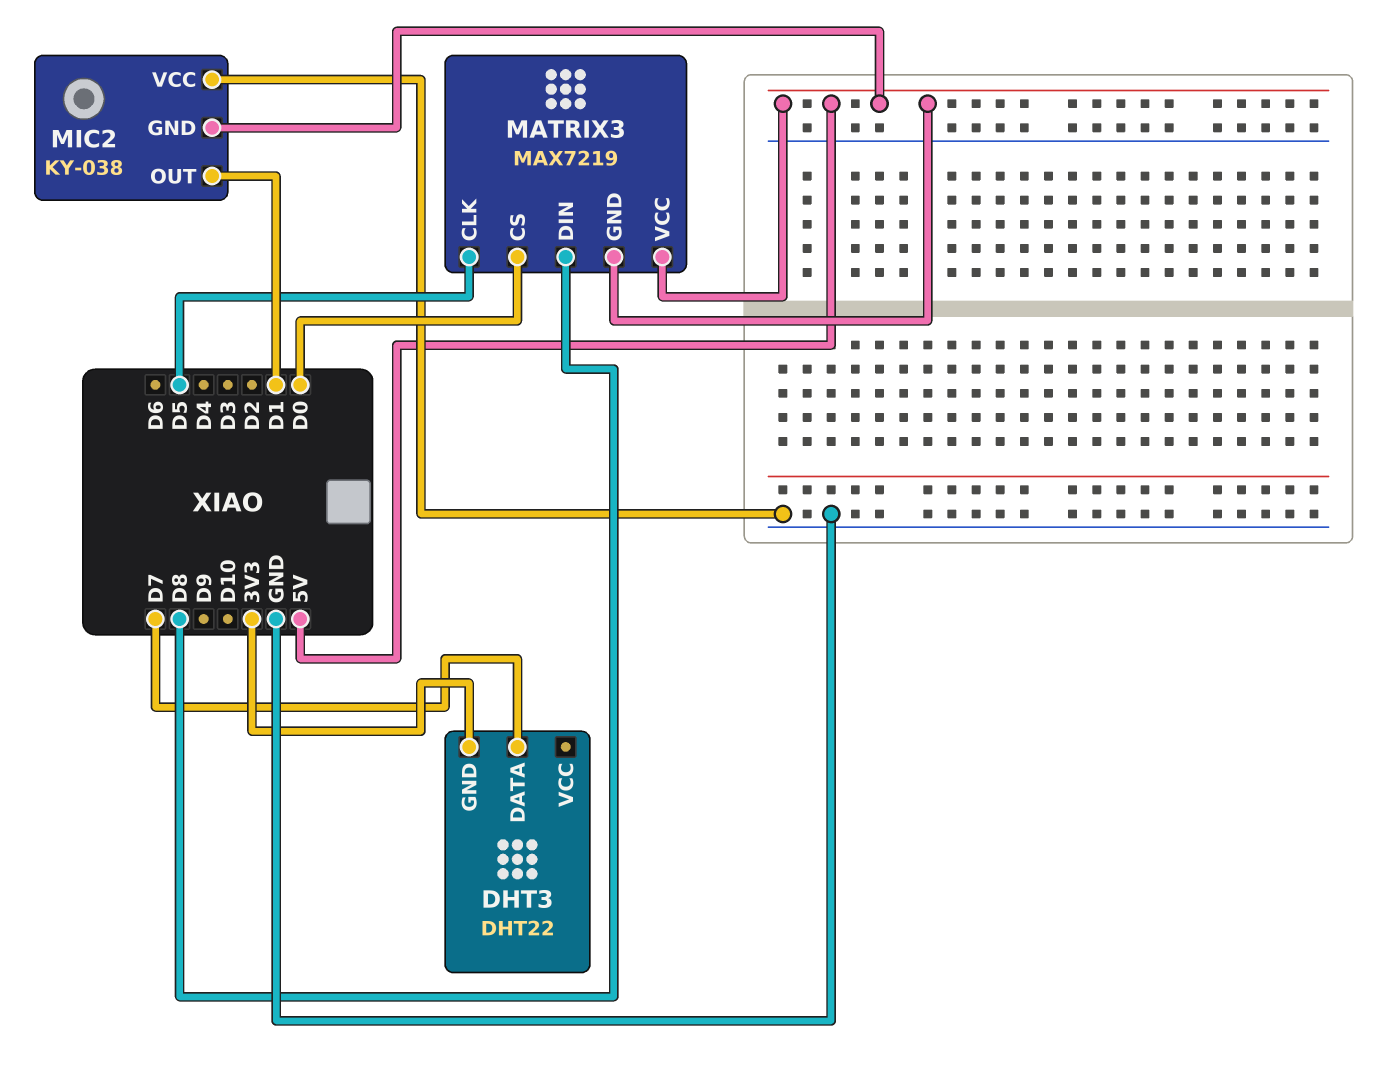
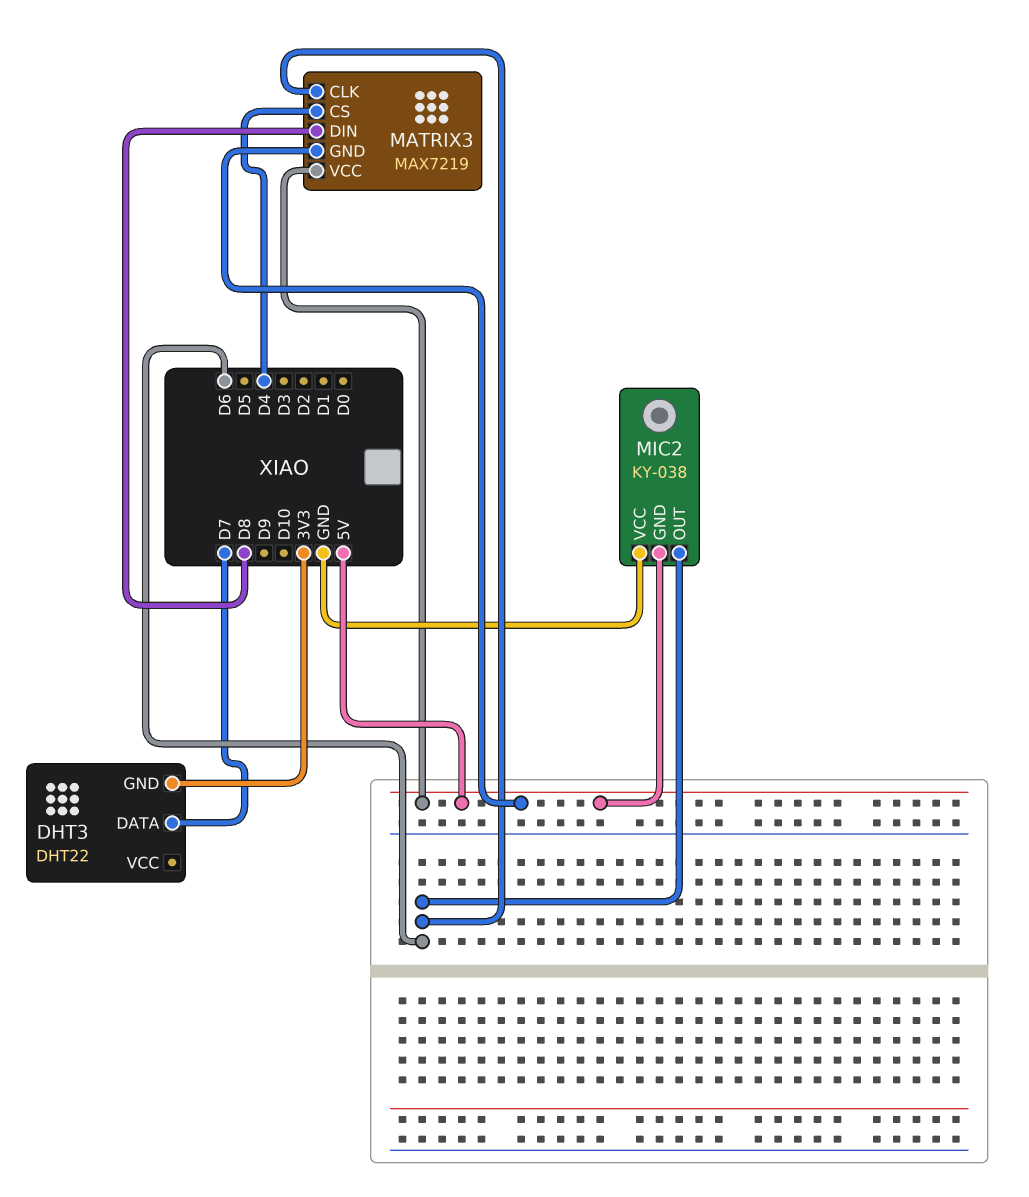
MATRIX3 pin CLK: D5 -> D6
MATRIX3 pin CS: D0 -> D4
MIC2 pin OUT: D1 -> D6

